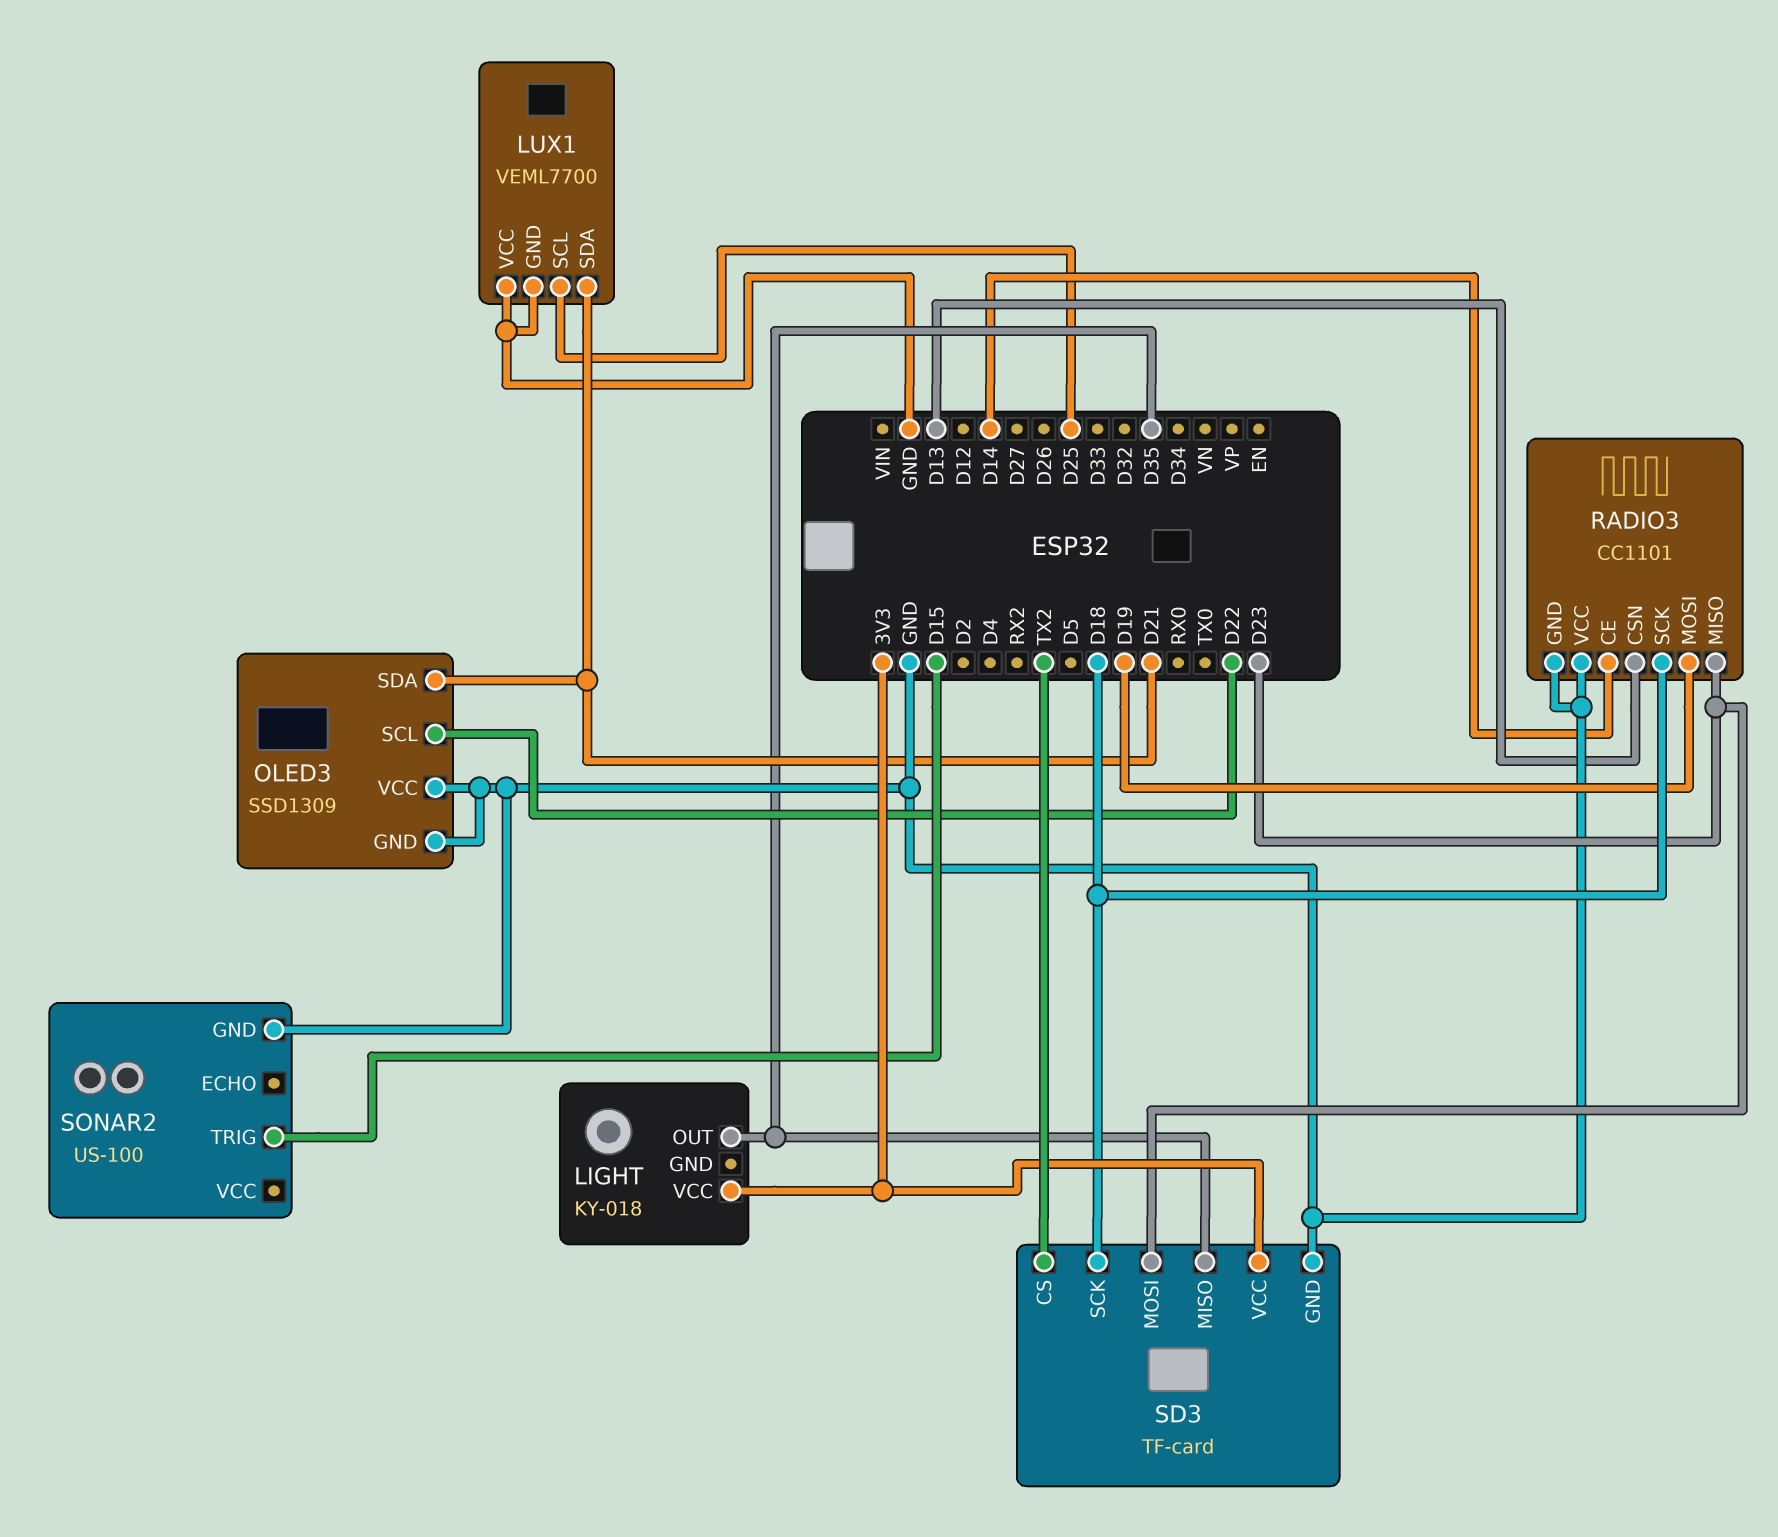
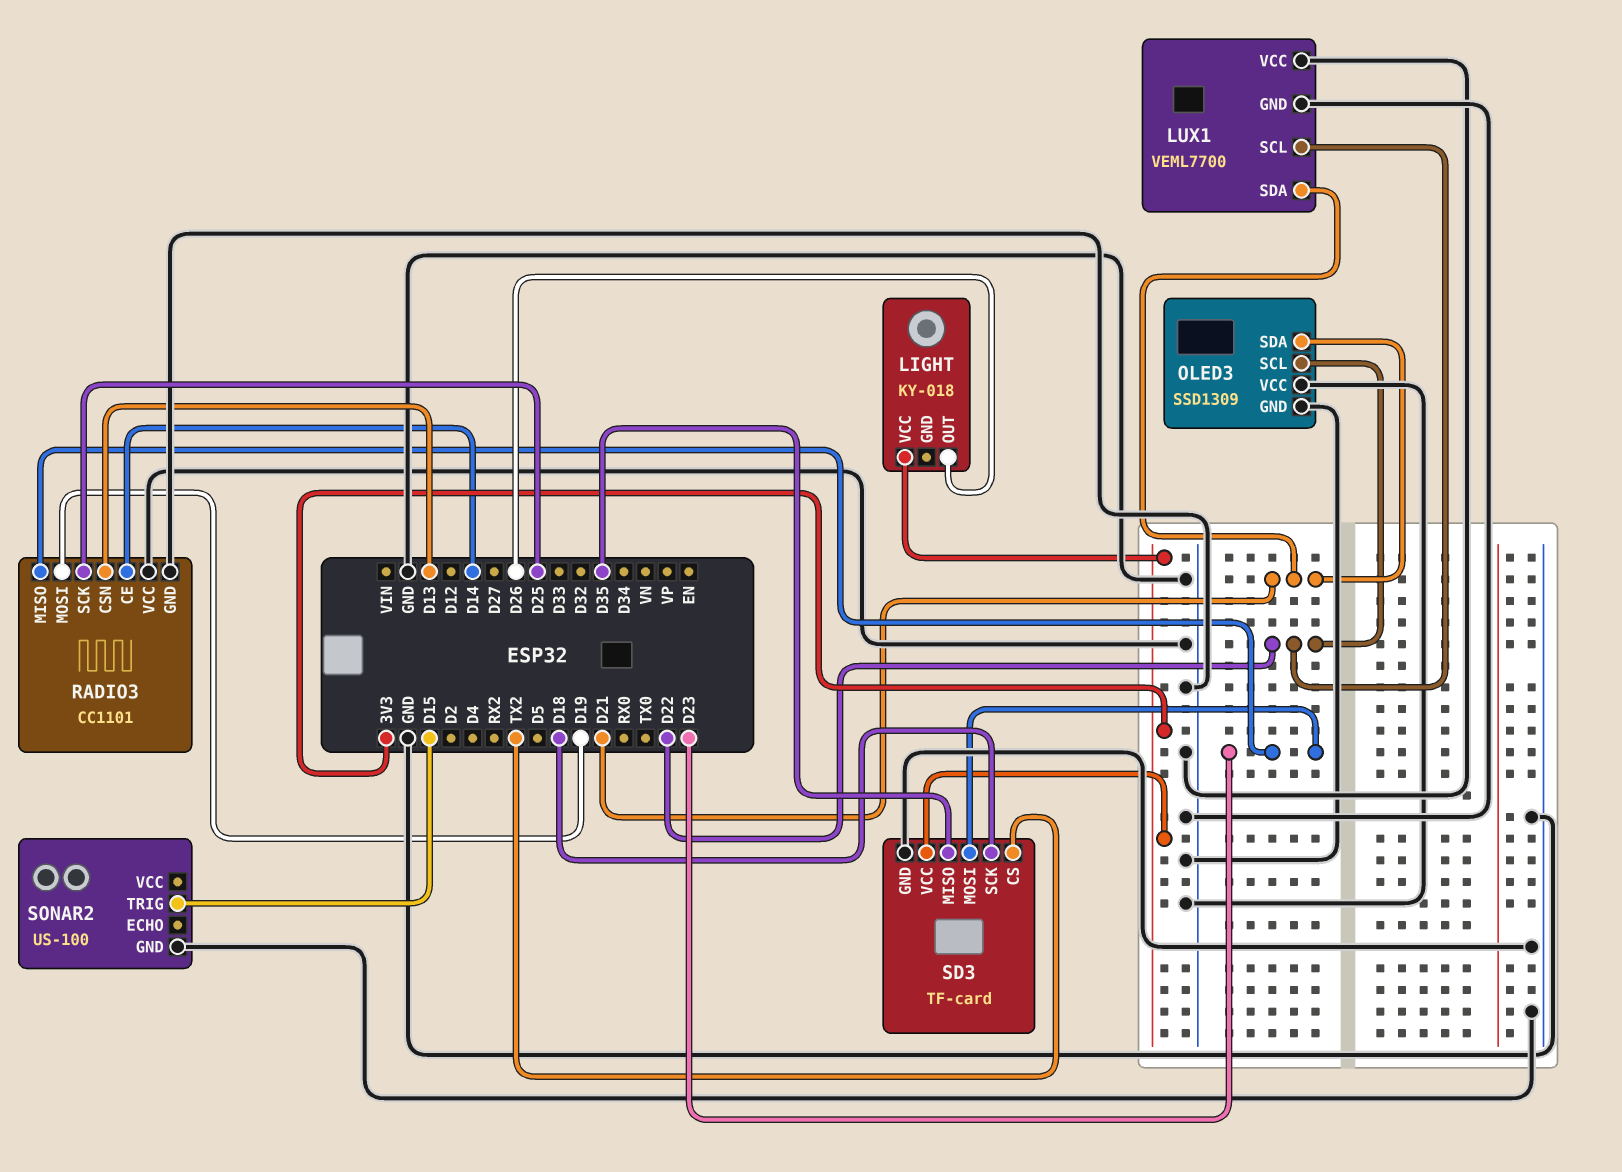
LIGHT pin OUT: D35 -> D26
LUX1 pin SCL: D25 -> D22
RADIO3 pin SCK: D18 -> D25

